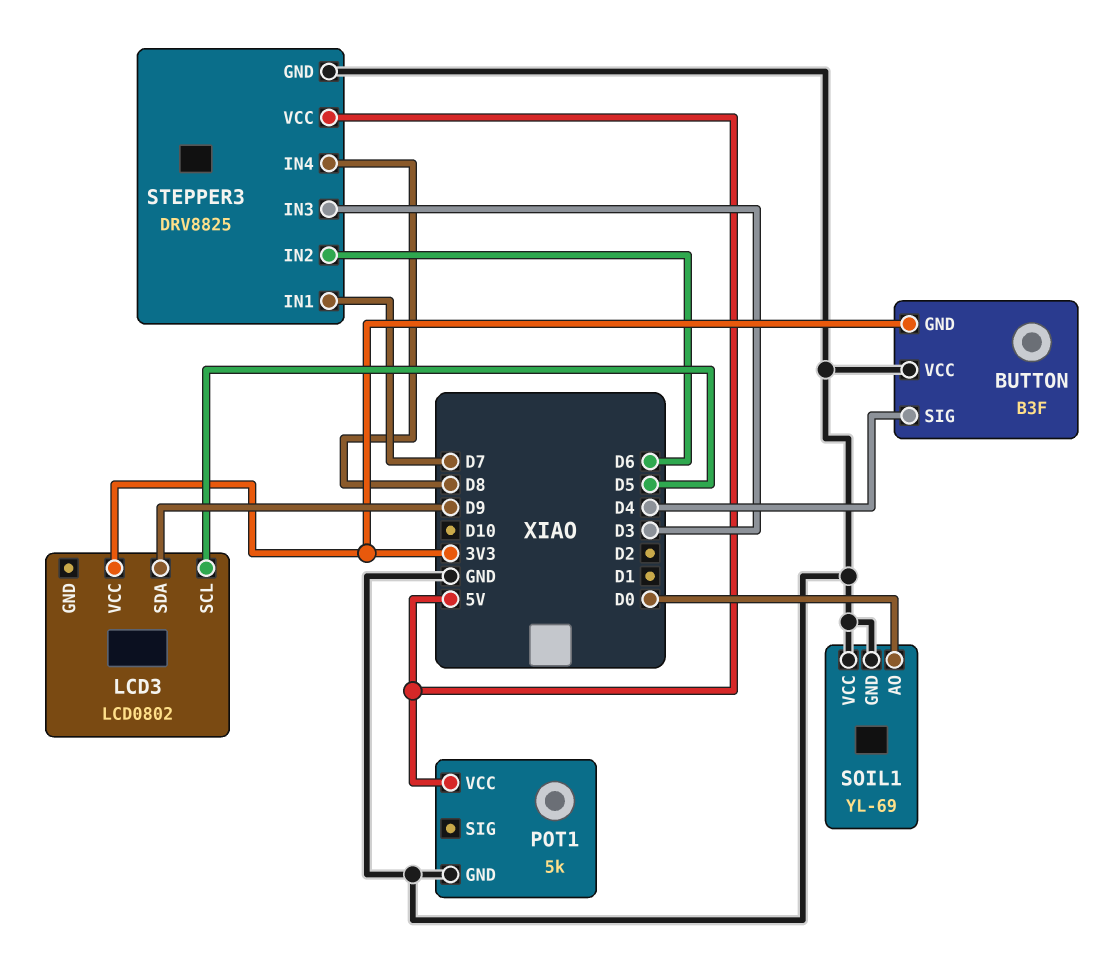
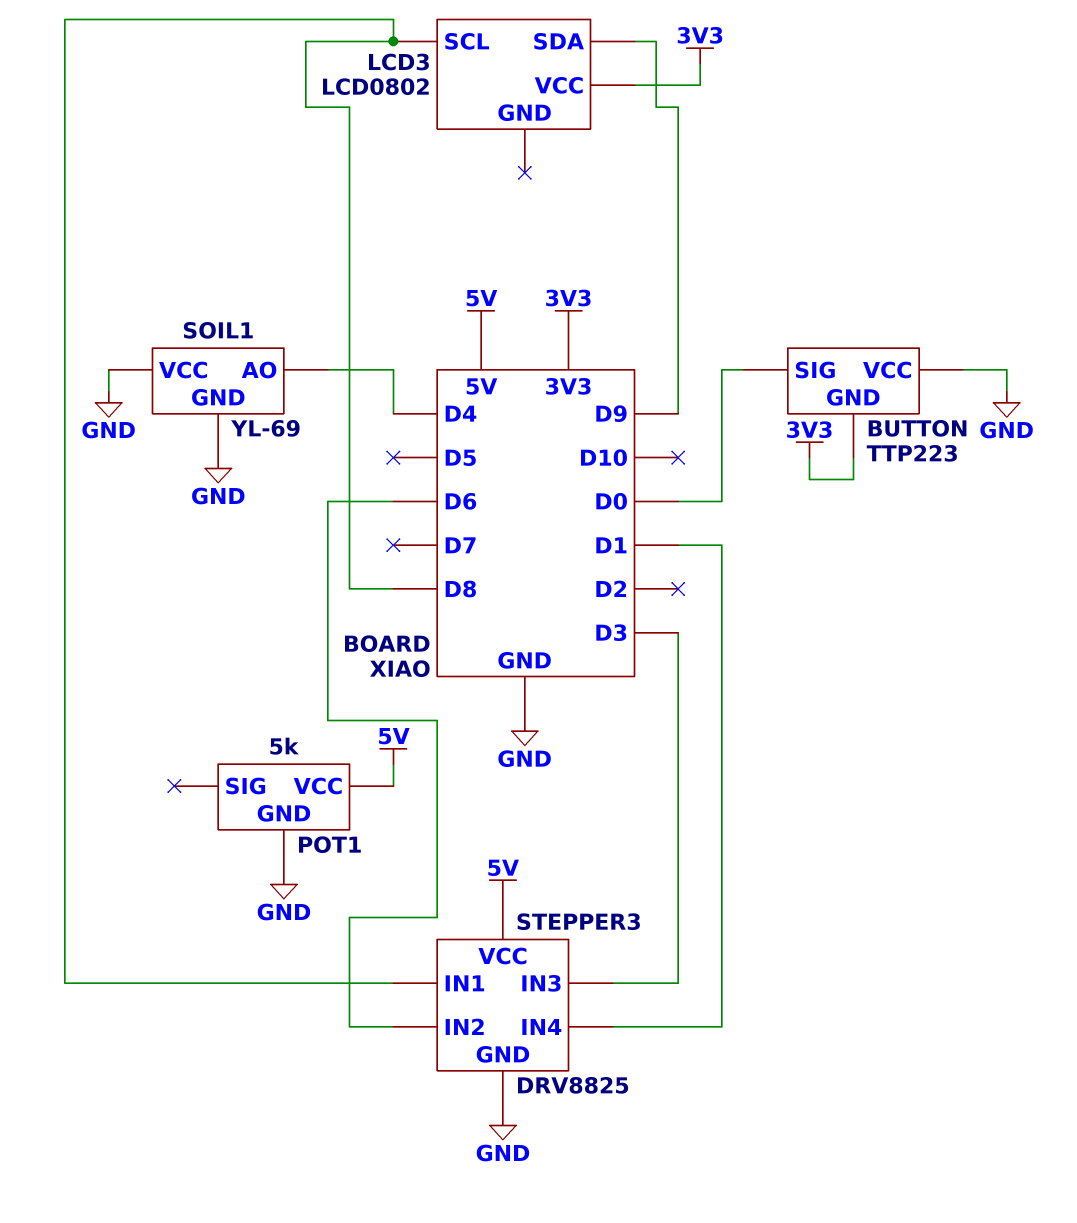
BUTTON: B3F -> TTP223
BUTTON pin SIG: D4 -> D0
LCD3 pin SCL: D5 -> D8
SOIL1 pin AO: D0 -> D4
STEPPER3 pin IN1: D7 -> D8
STEPPER3 pin IN4: D8 -> D1

